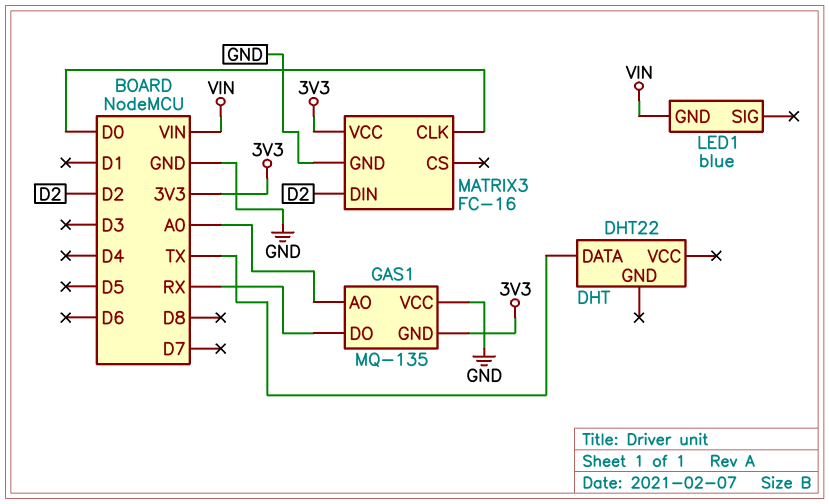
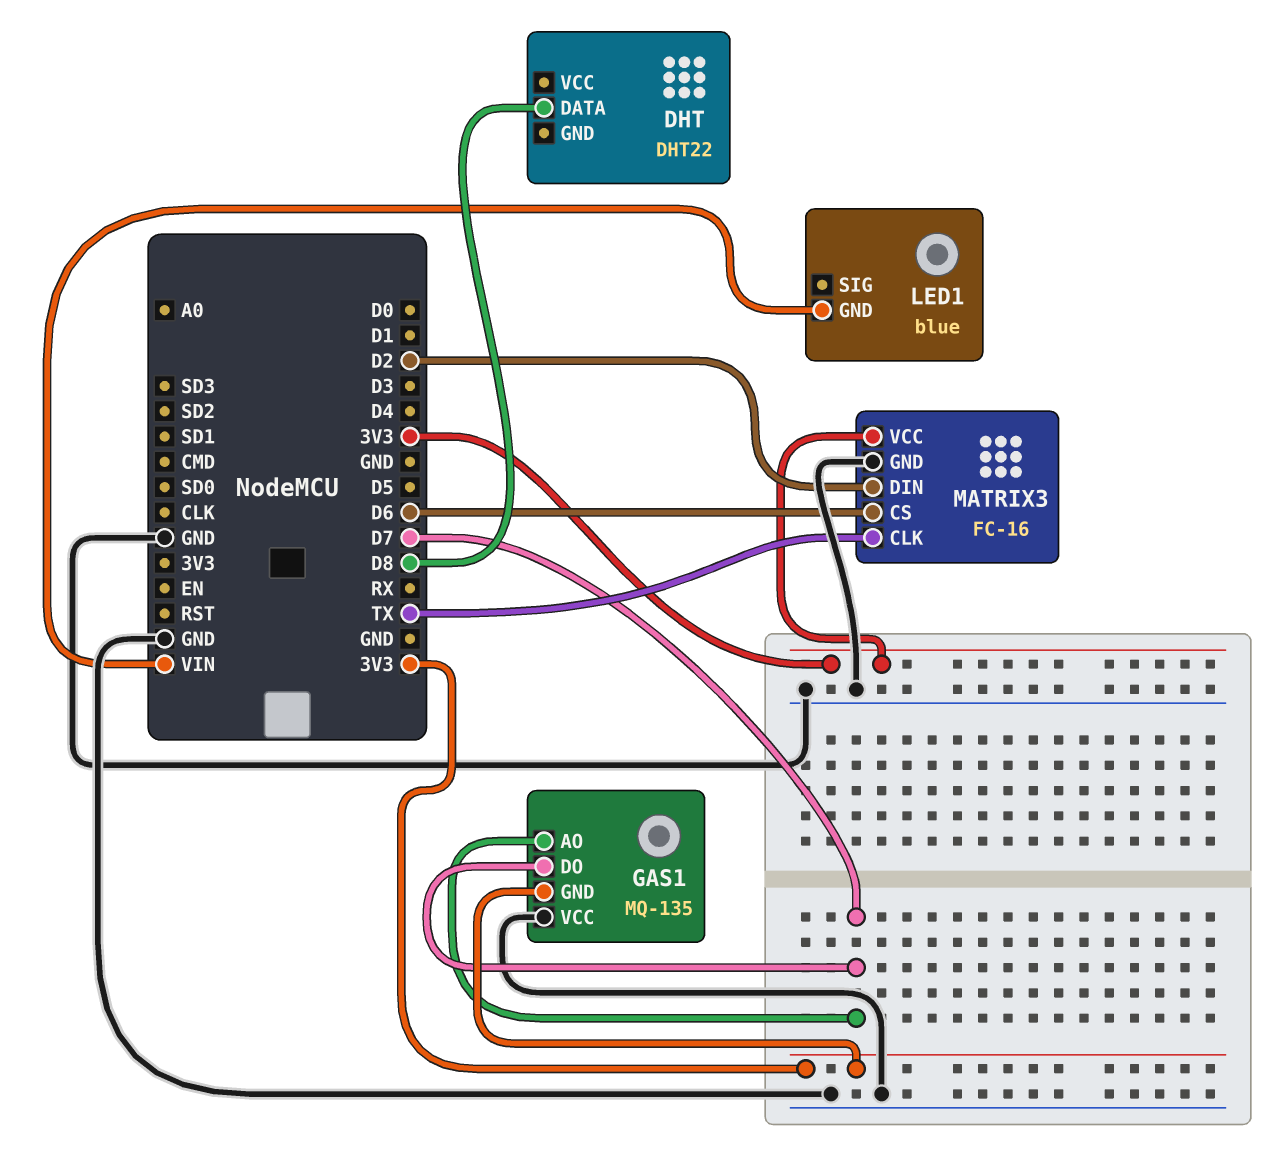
DHT pin DATA: TX -> D8
GAS1 pin AO: A0 -> D7
GAS1 pin DO: RX -> D7
MATRIX3 pin CLK: D0 -> TX
MATRIX3 pin CS: none -> D6

